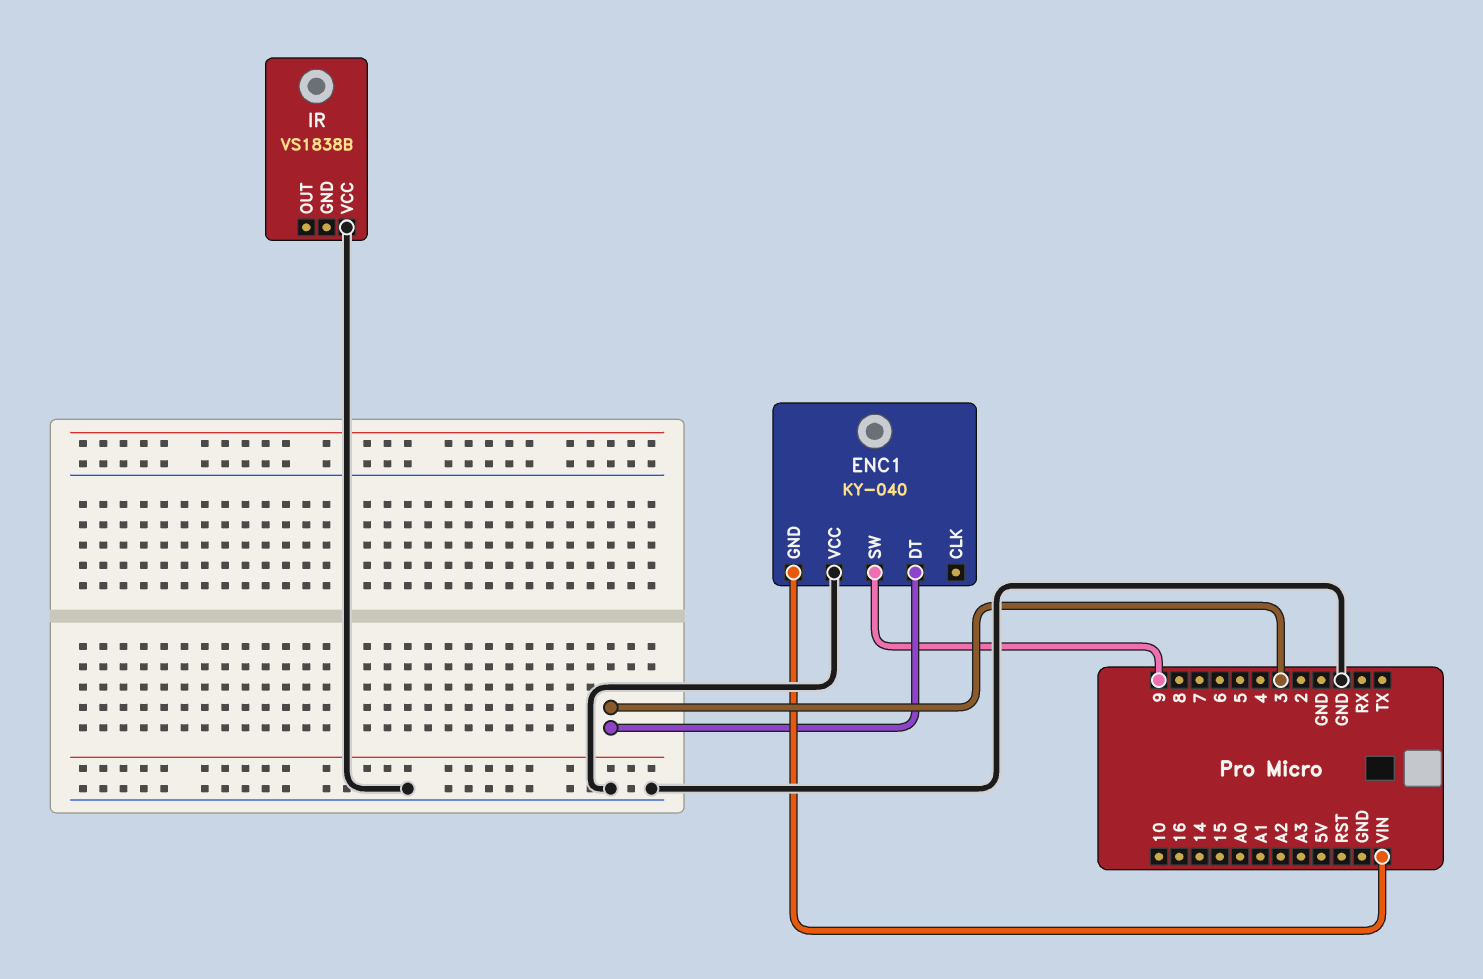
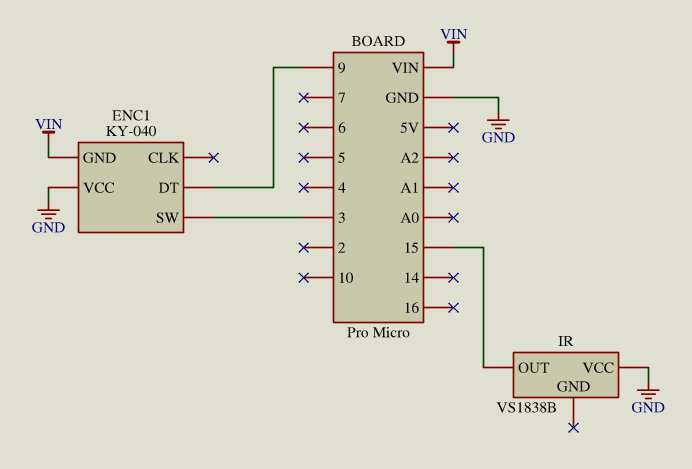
ENC1 pin DT: 3 -> 9
ENC1 pin SW: 9 -> 3
IR pin OUT: none -> 15

